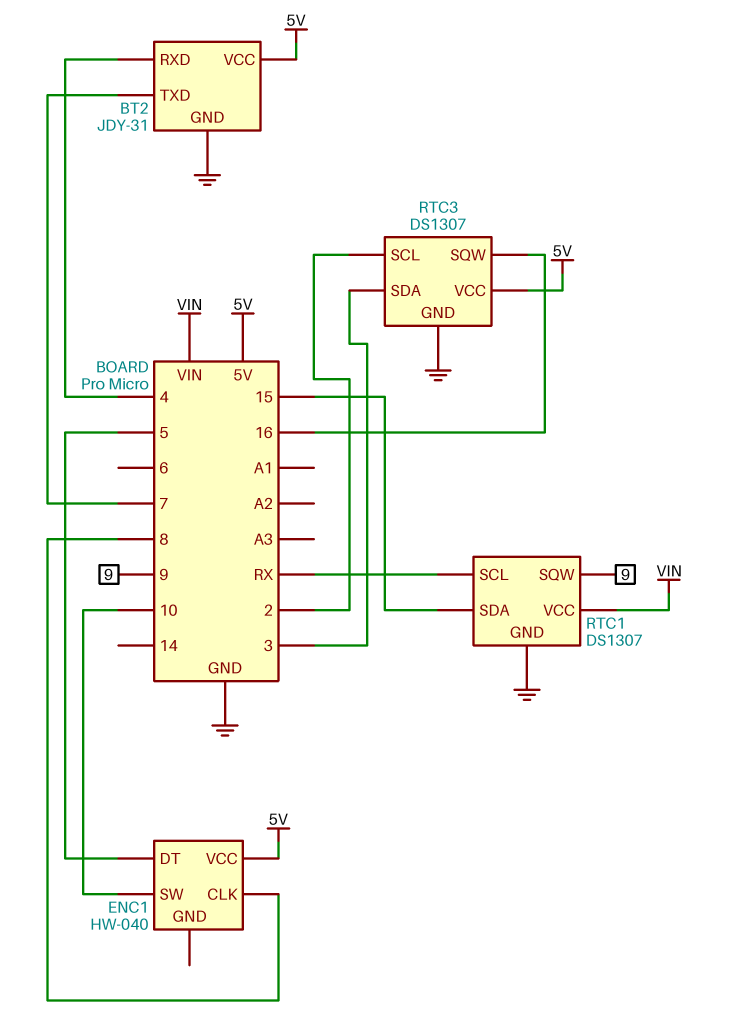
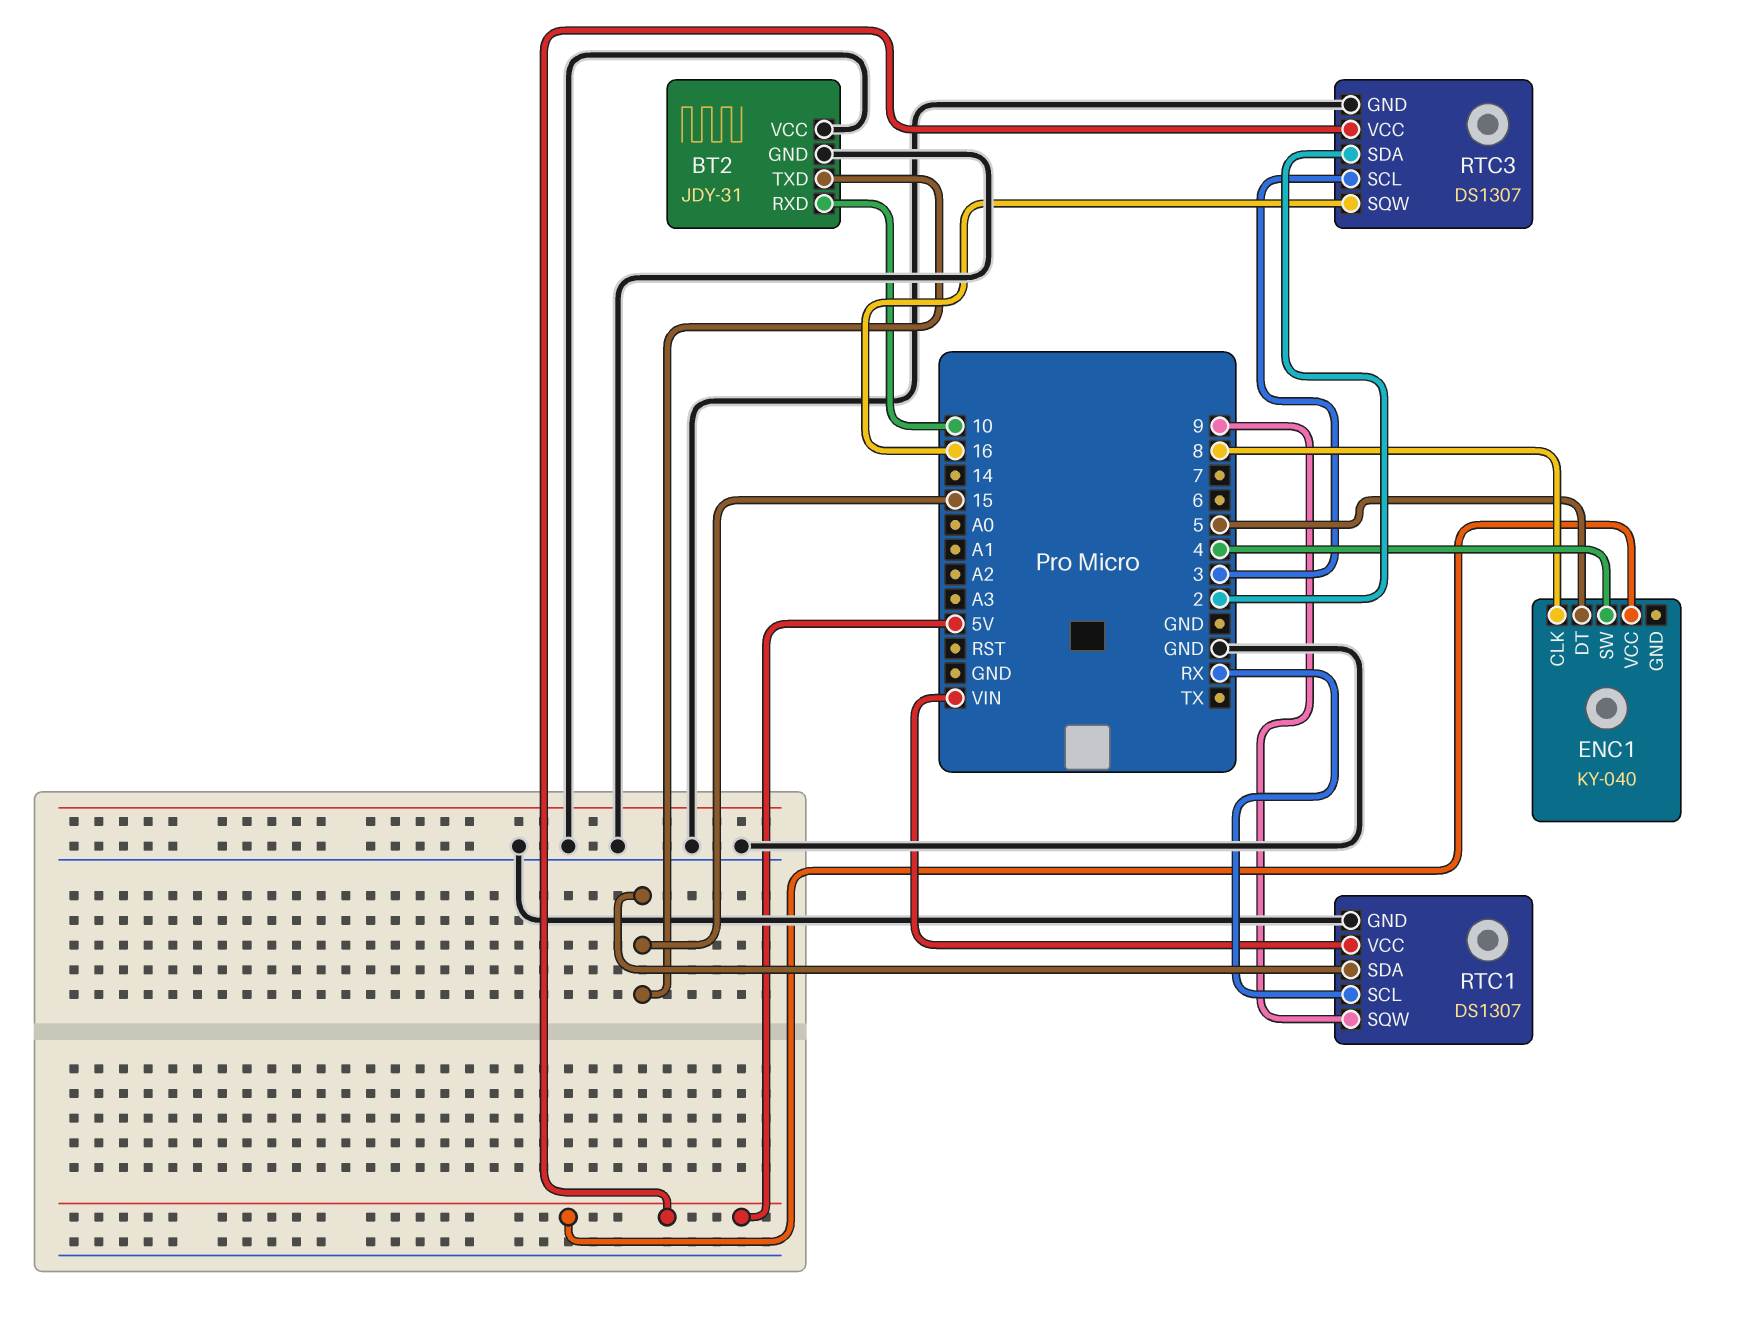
BT2 pin RXD: 4 -> 10
BT2 pin TXD: 7 -> 15
BT2 pin VCC: 5V -> GND
ENC1: HW-040 -> KY-040
ENC1 pin SW: 10 -> 4
RTC3 pin SCL: 2 -> 3
RTC3 pin SDA: 3 -> 2

